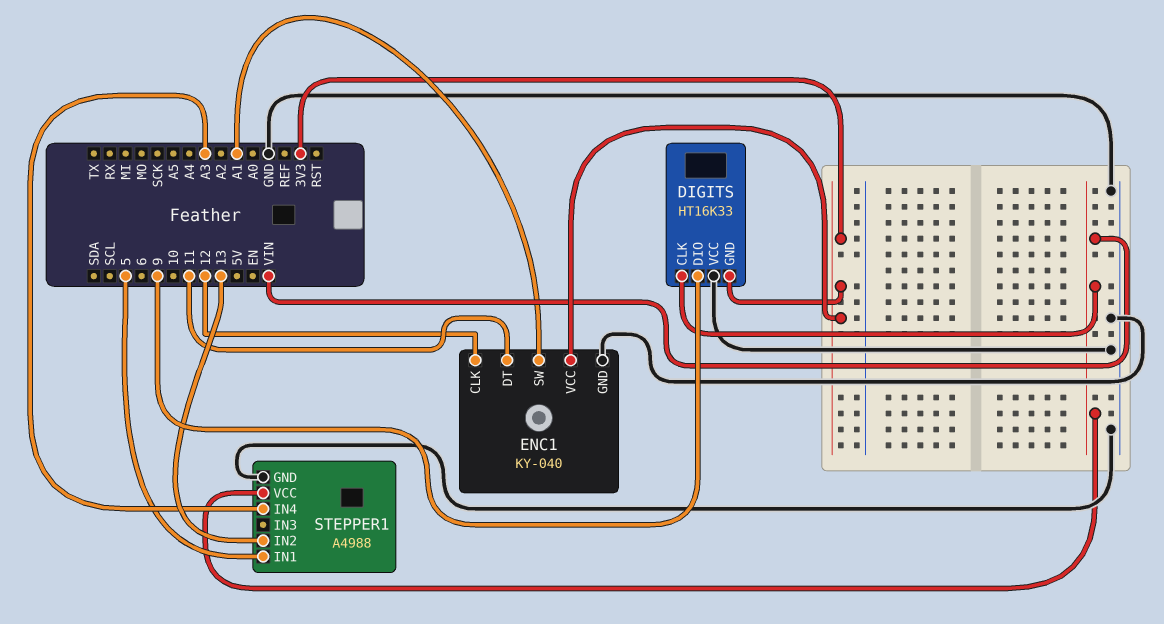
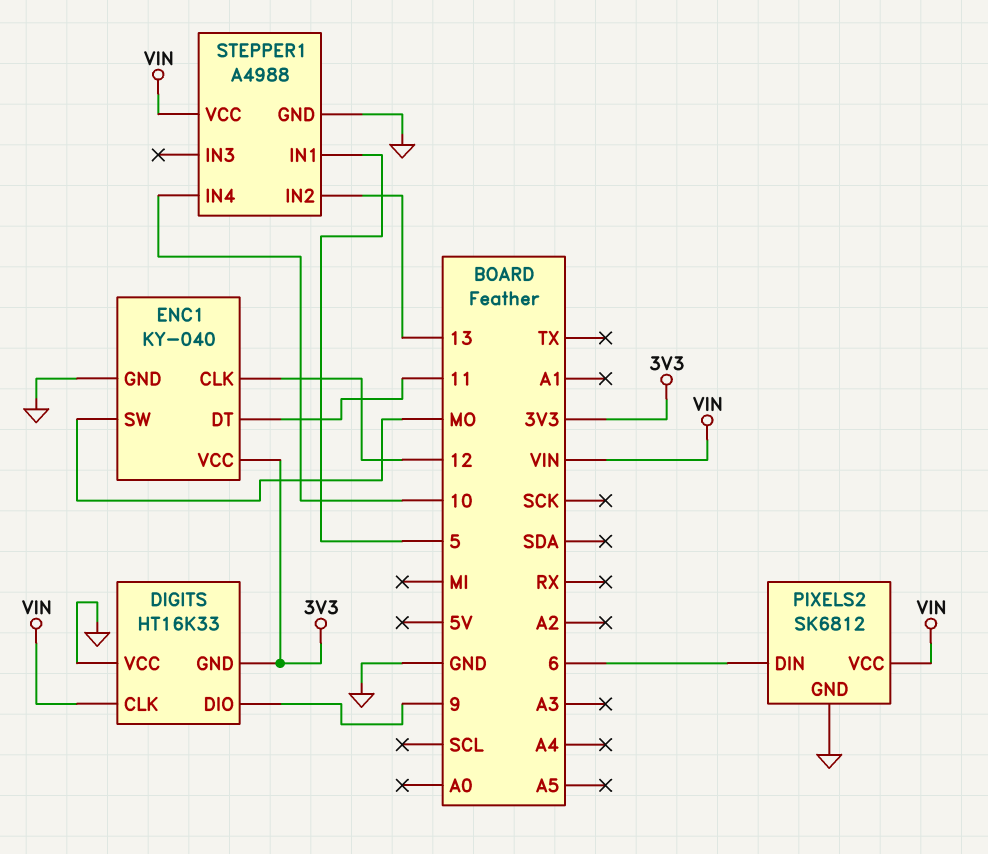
ENC1 pin SW: A1 -> MO
PIXELS2: none -> SK6812
PIXELS2 pin DIN: none -> 6
PIXELS2 pin GND: none -> GND
PIXELS2 pin VCC: none -> VIN
STEPPER1 pin IN4: A3 -> 10

